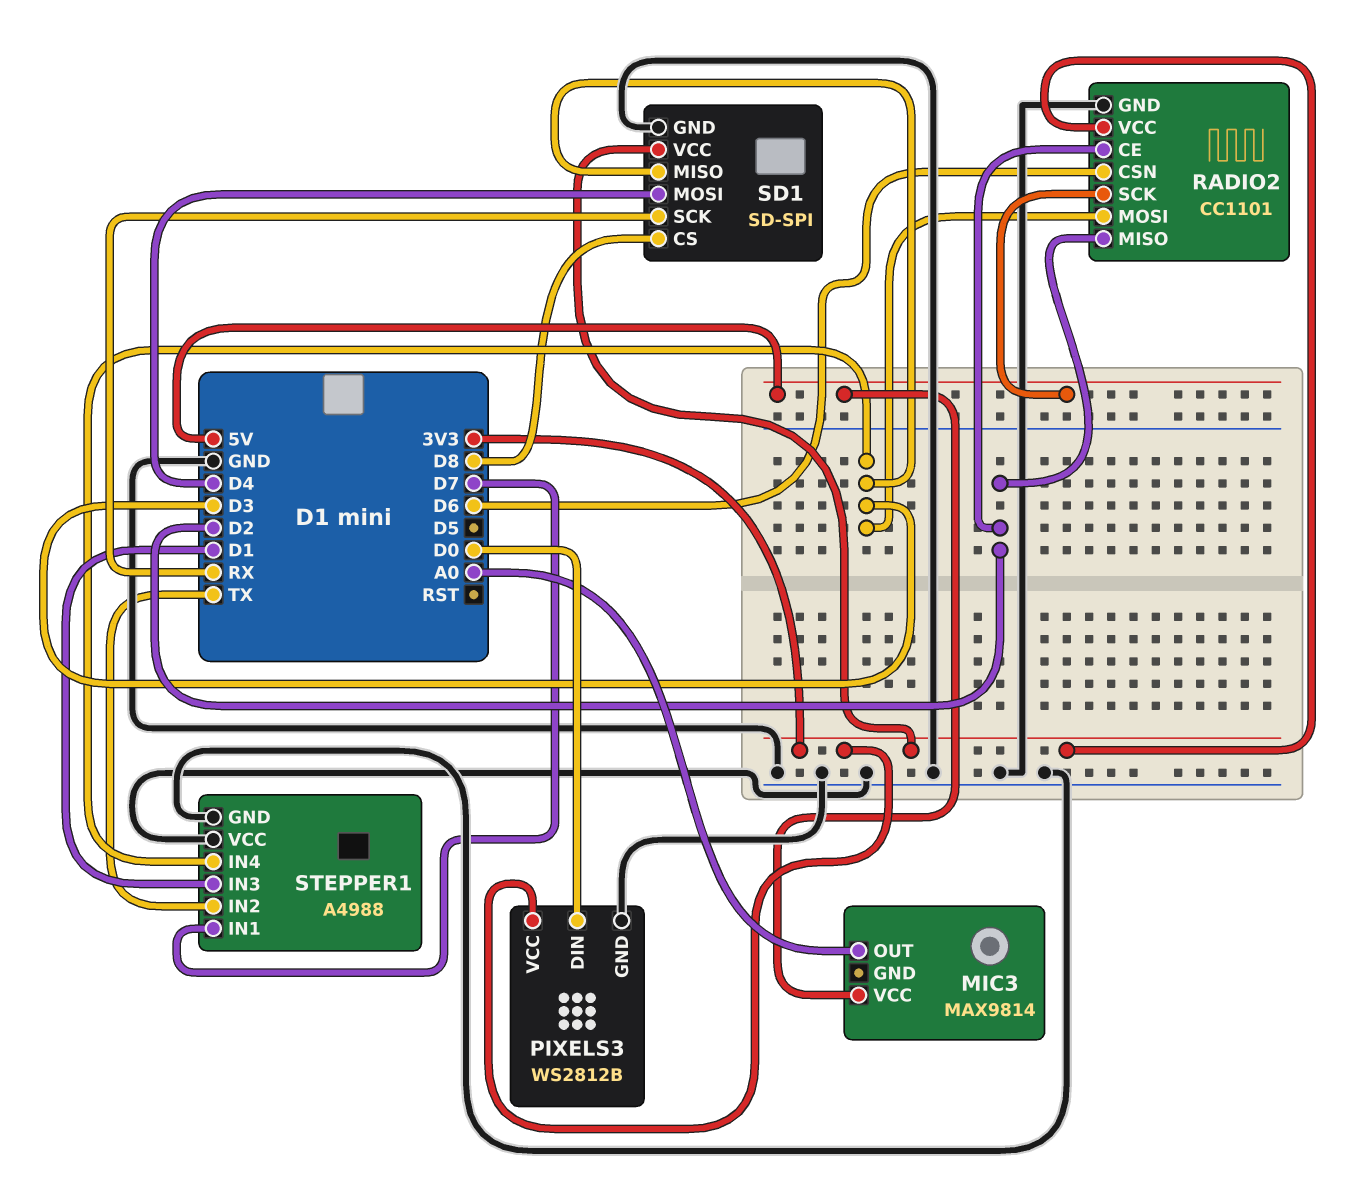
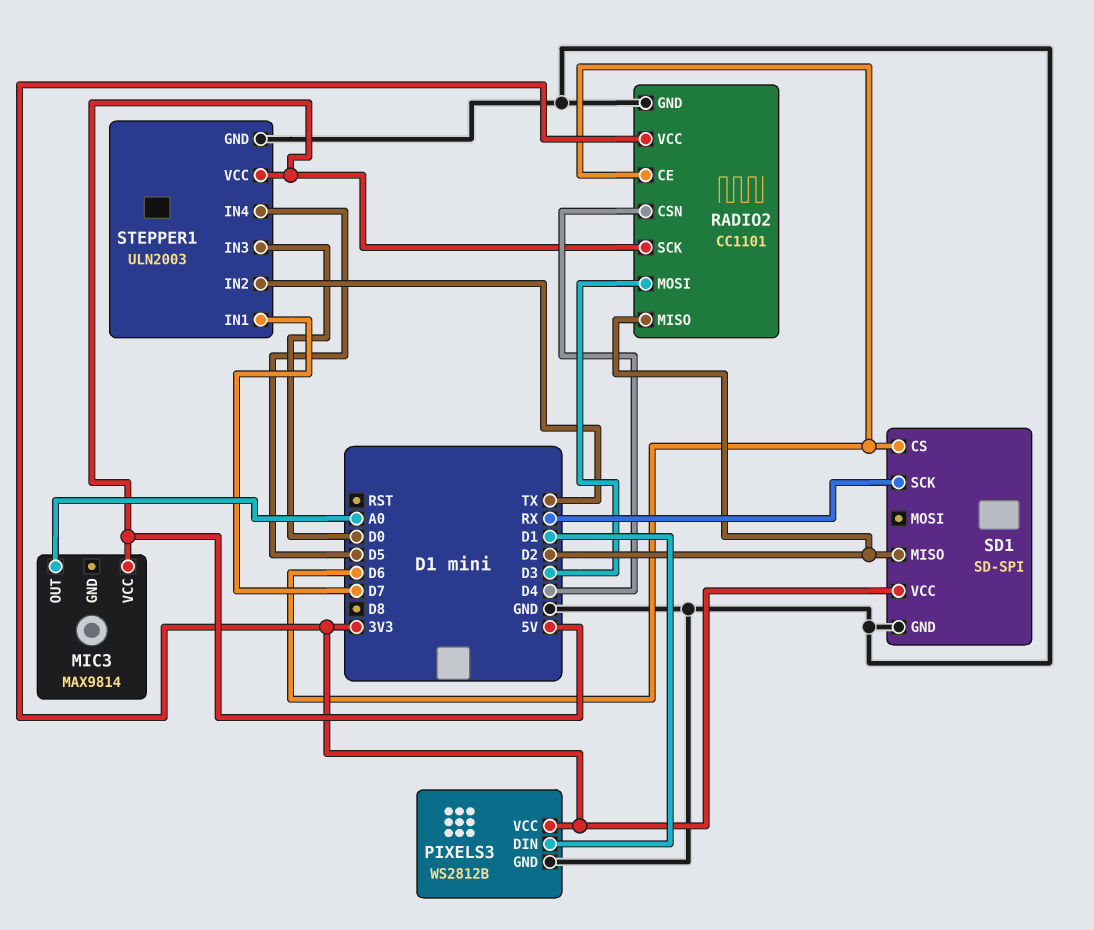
PIXELS3 pin DIN: D0 -> D1
RADIO2 pin CE: D2 -> D6
RADIO2 pin CSN: D6 -> D4
SD1 pin CS: D8 -> D6
SD1 pin MISO: D3 -> D2
SD1 pin MOSI: D4 -> none
STEPPER1: A4988 -> ULN2003
STEPPER1 pin IN3: D1 -> D0
STEPPER1 pin IN4: D3 -> D5
STEPPER1 pin VCC: GND -> 5V

